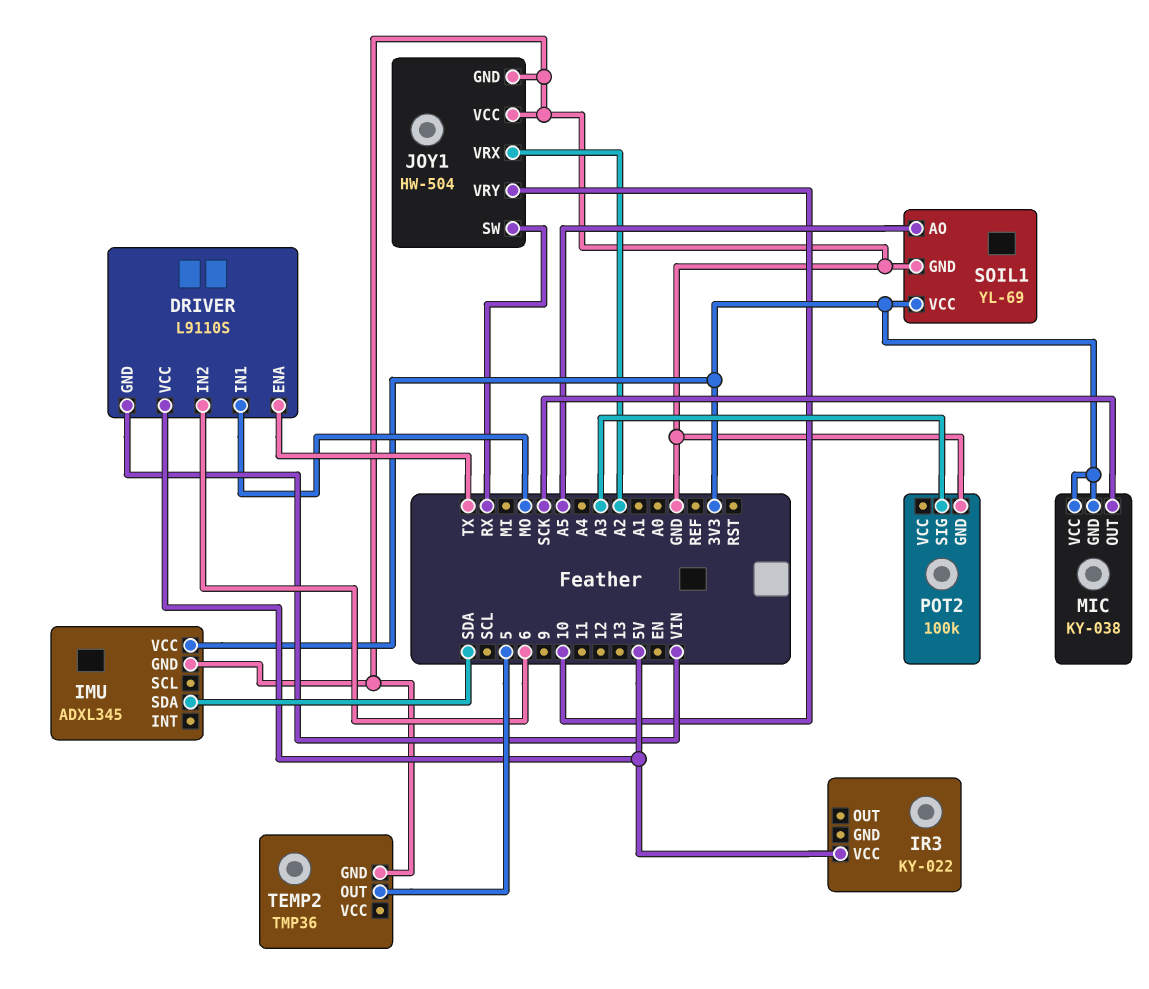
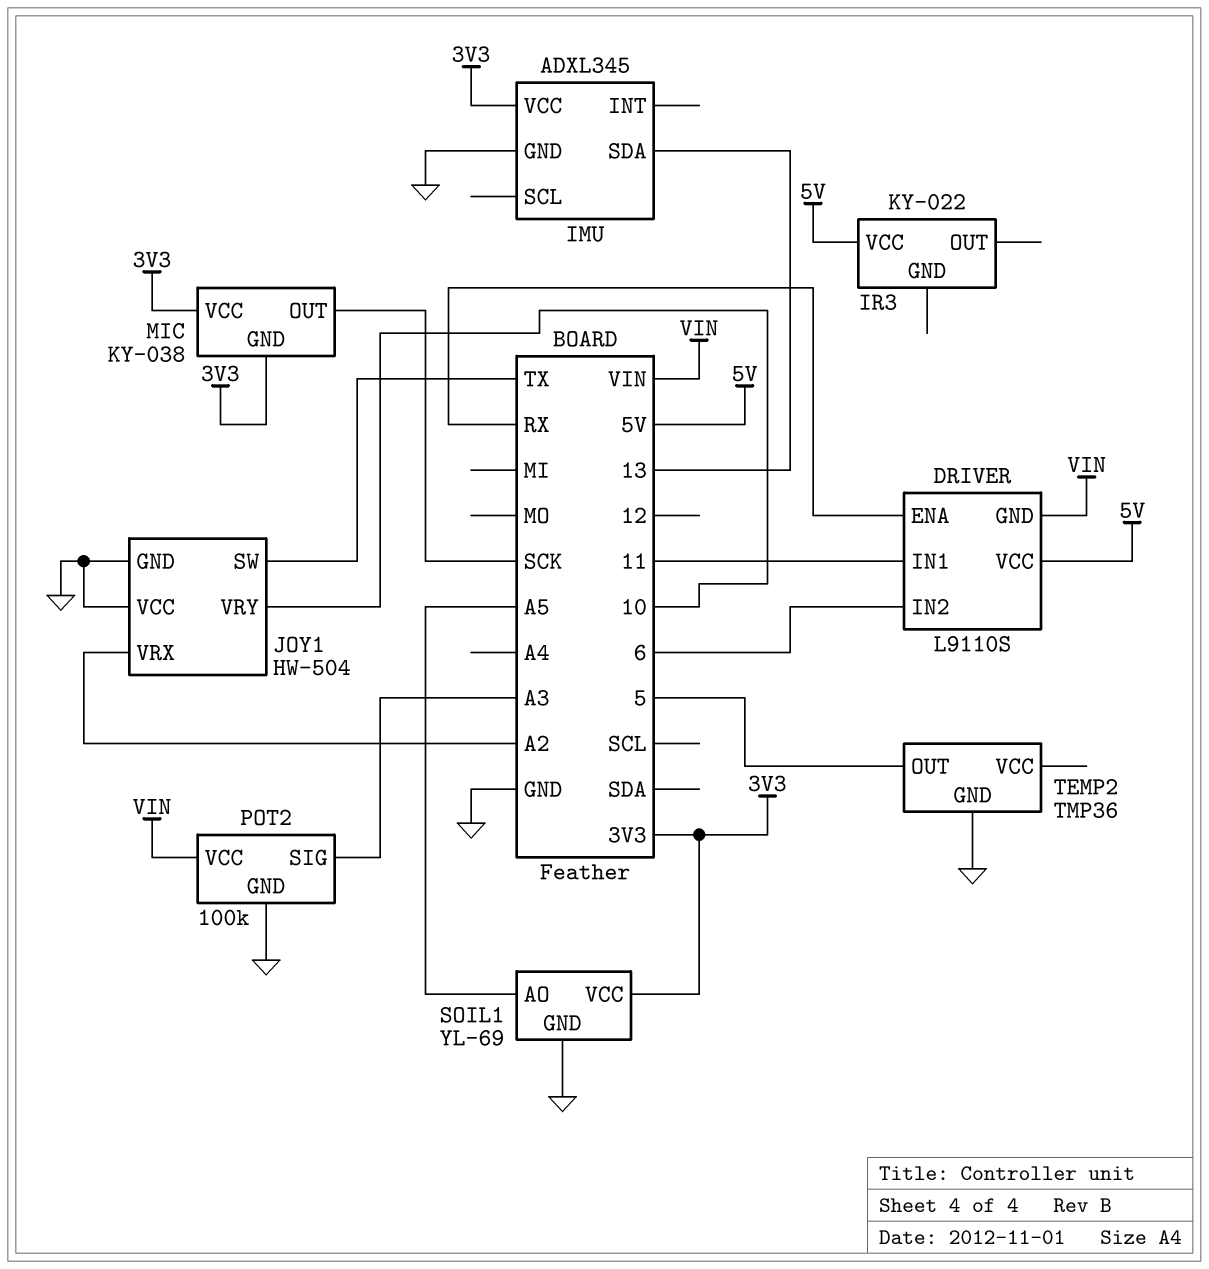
DRIVER pin ENA: TX -> RX
DRIVER pin IN1: MO -> 11
IMU pin SDA: SDA -> 13
JOY1 pin SW: RX -> TX
POT2 pin VCC: none -> VIN

